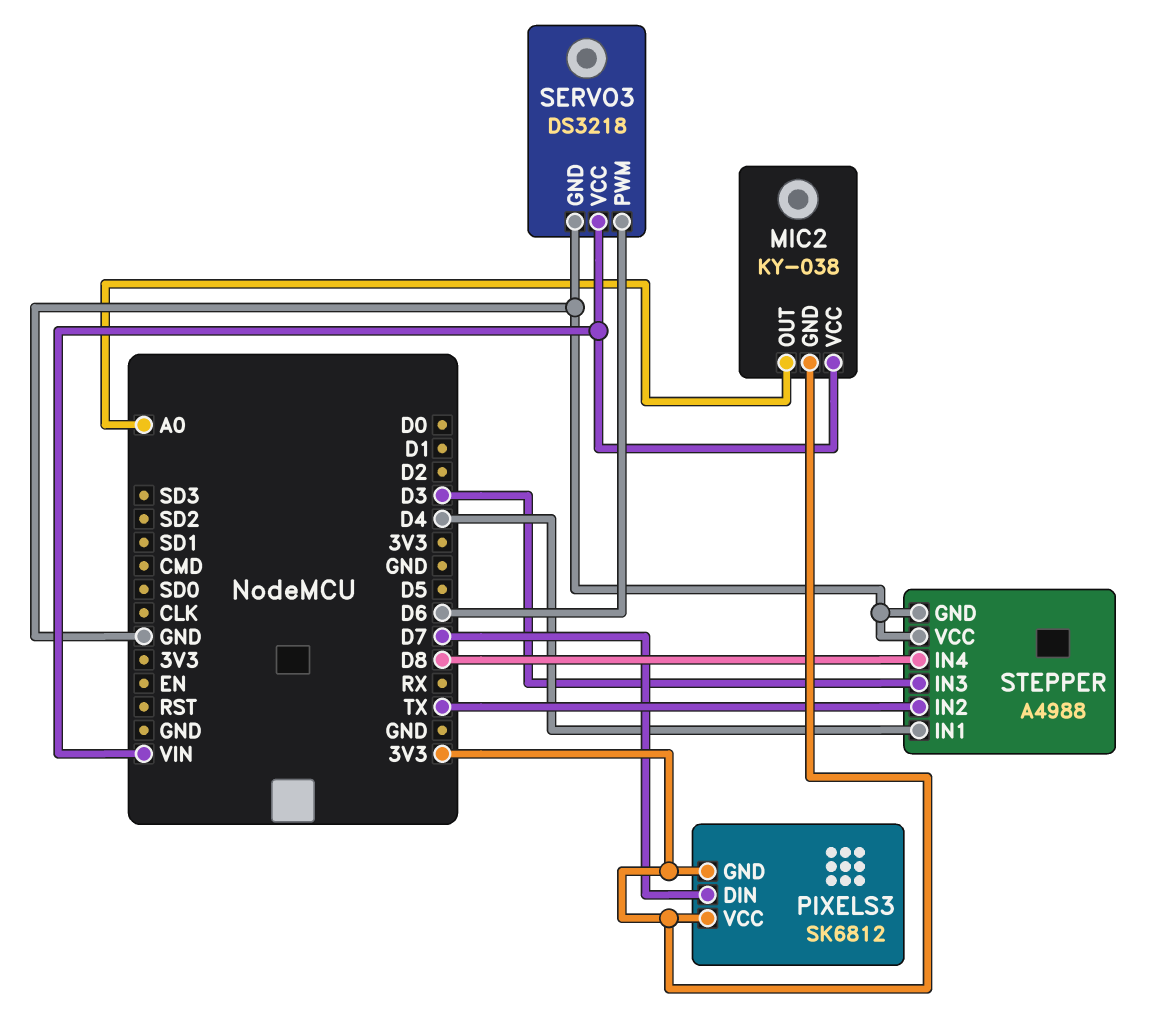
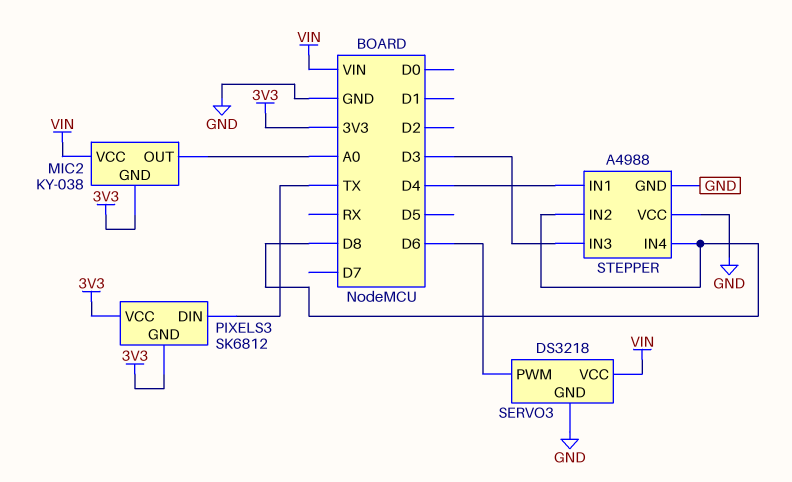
PIXELS3 pin DIN: D7 -> TX
STEPPER pin IN2: TX -> D8

